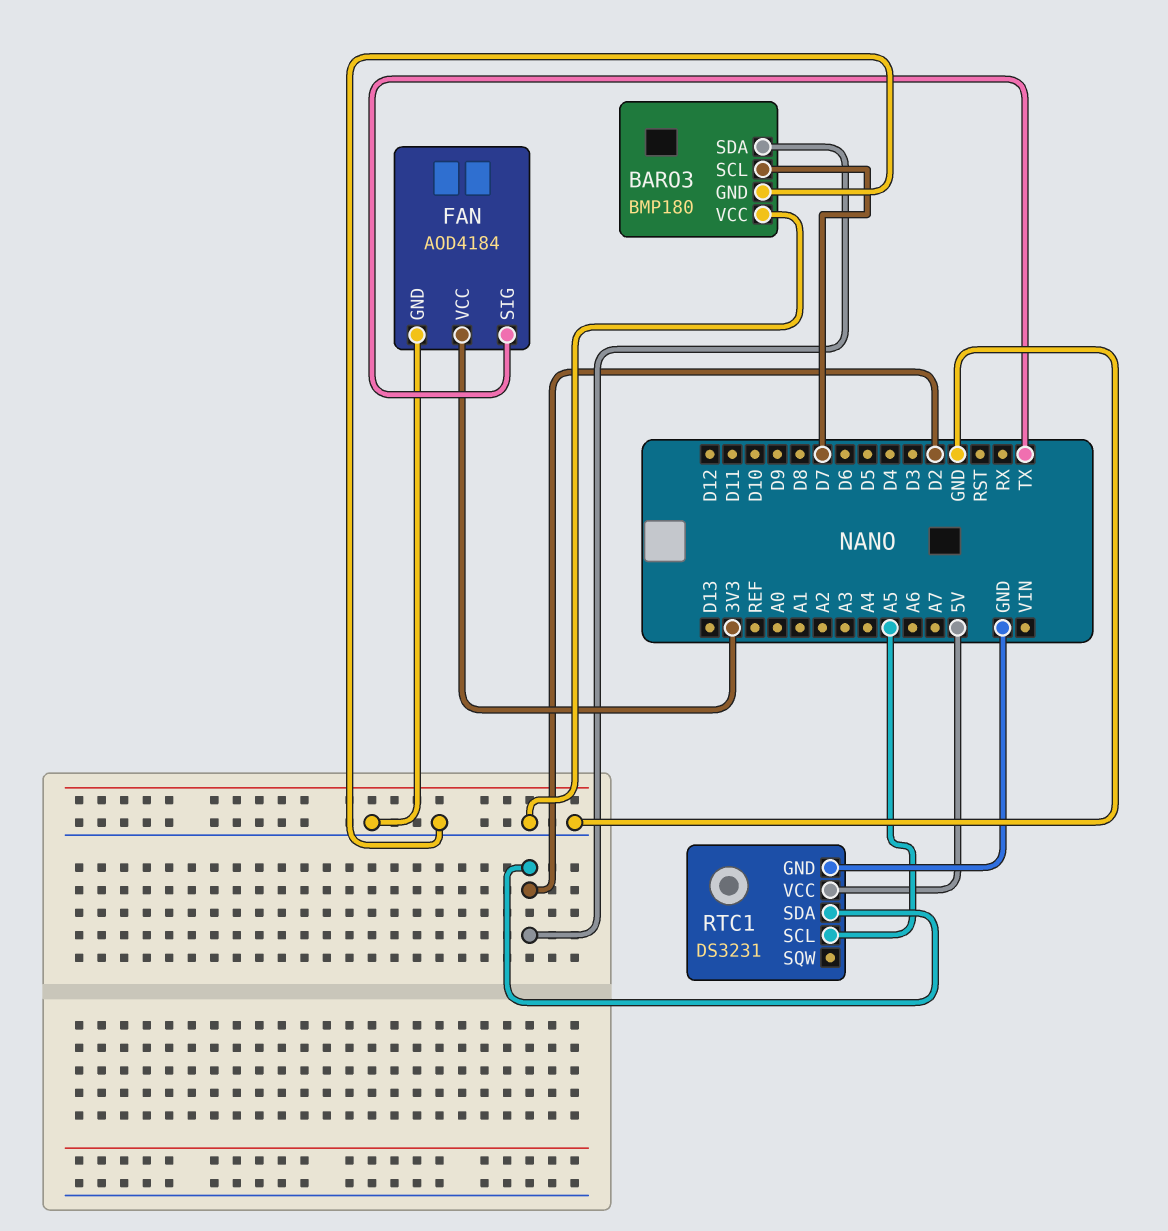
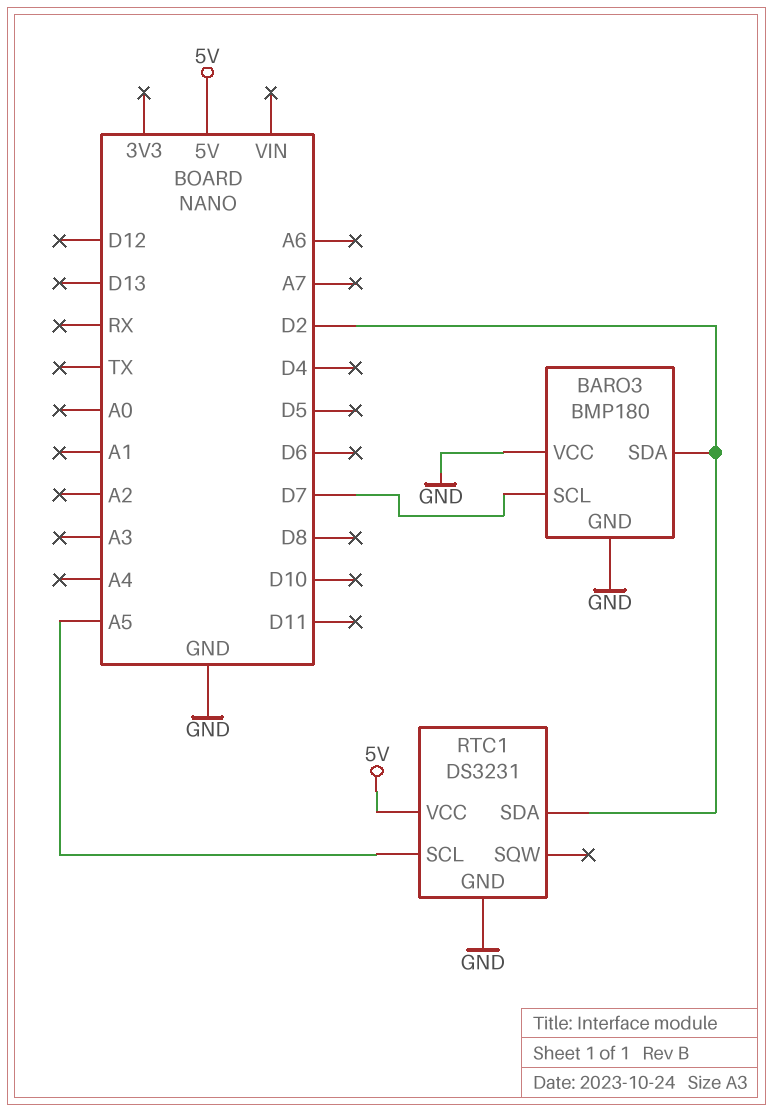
FAN: AOD4184 -> none
FAN pin GND: GND -> none
FAN pin SIG: TX -> none
FAN pin VCC: 3V3 -> none

